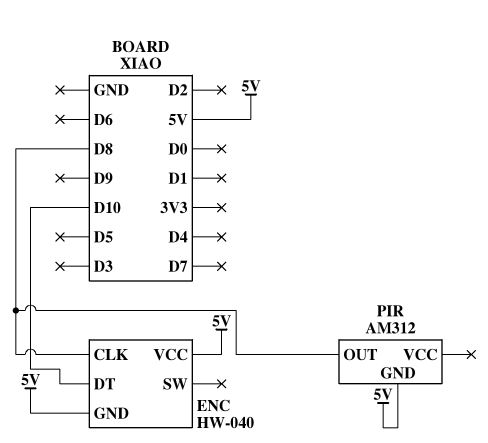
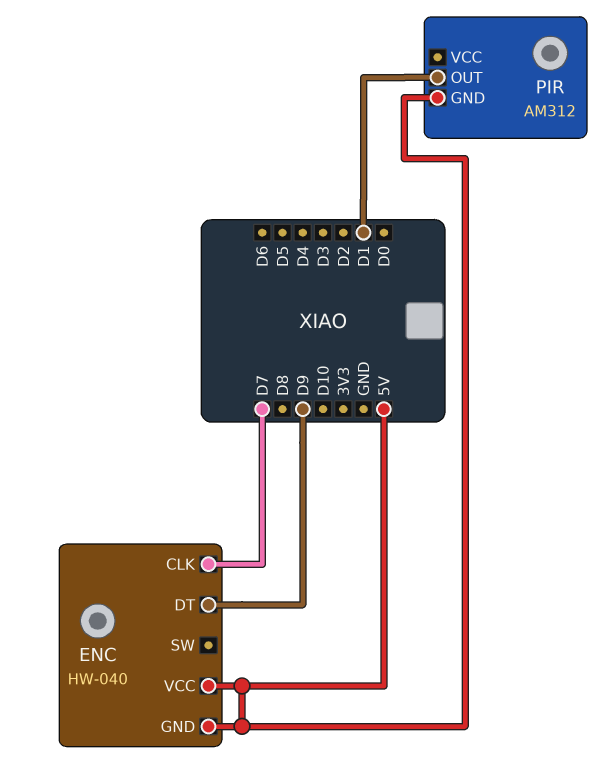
ENC pin CLK: D8 -> D7
ENC pin DT: D10 -> D9
PIR pin OUT: D8 -> D1

